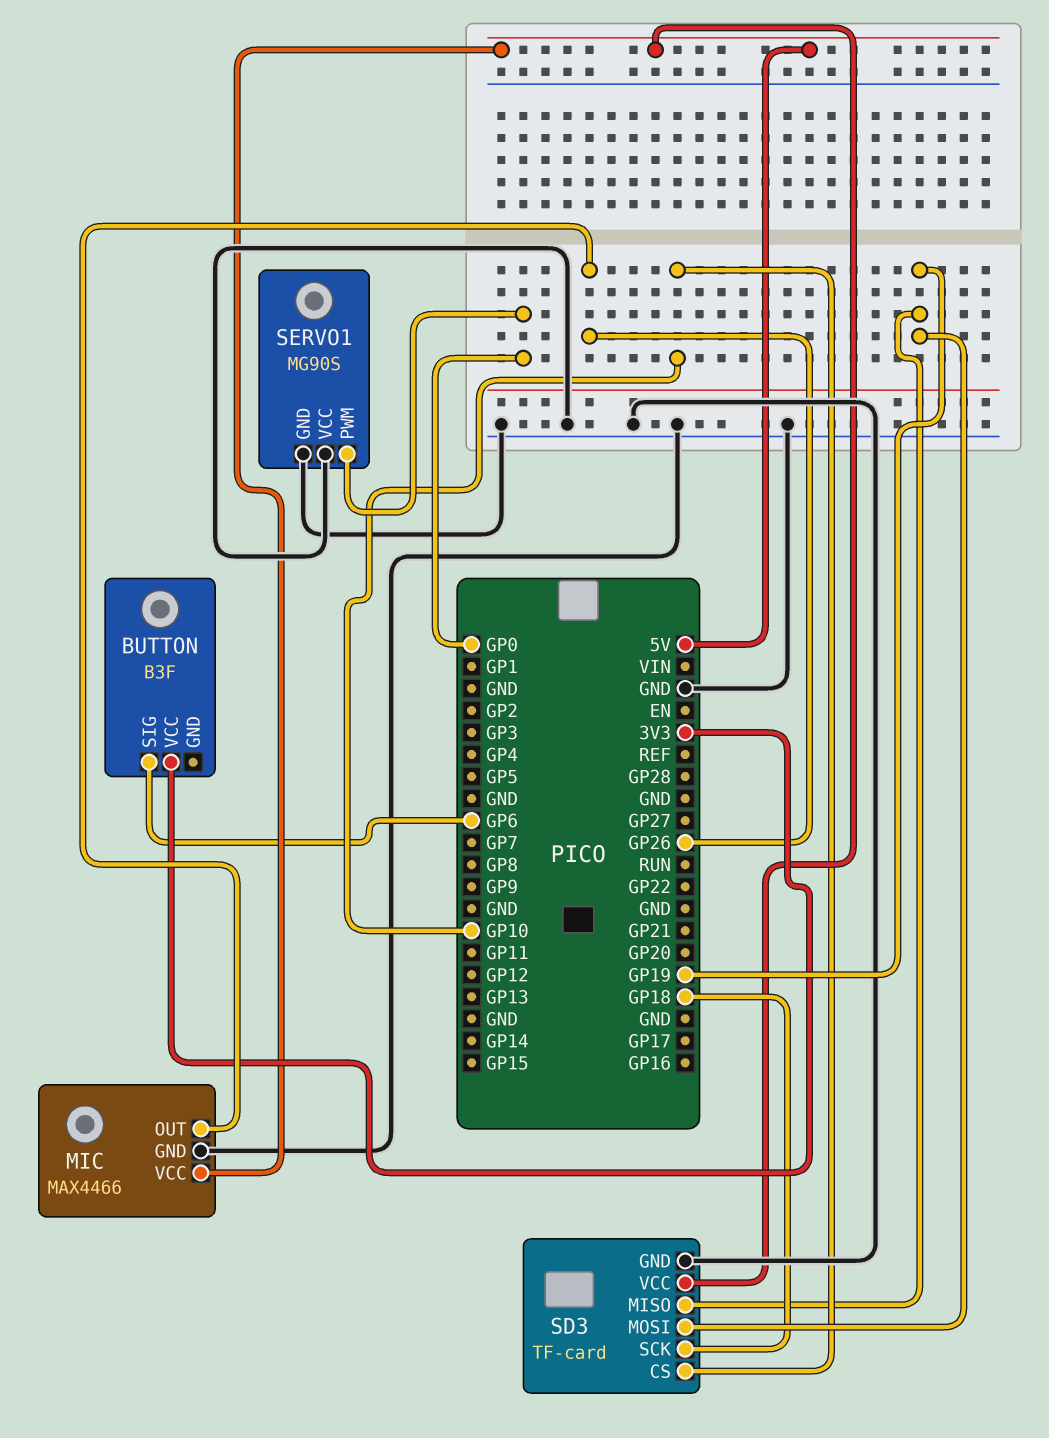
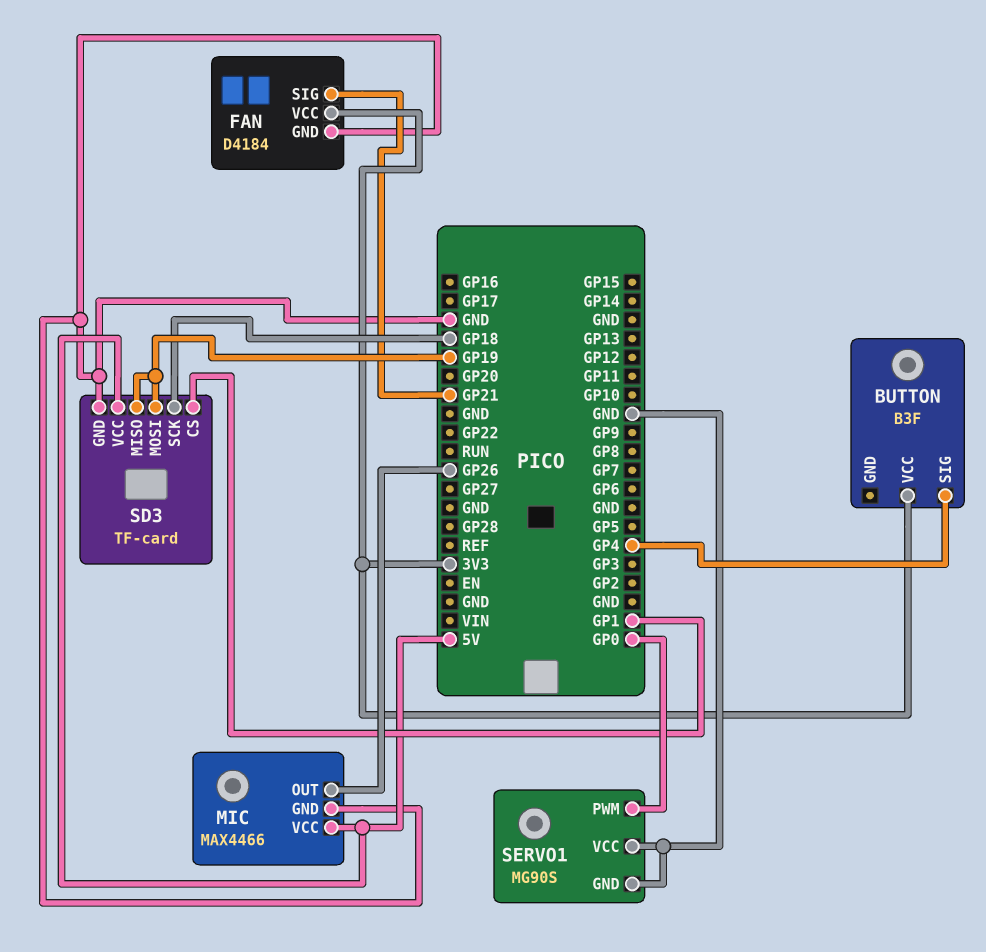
BUTTON pin SIG: GP6 -> GP4
FAN: none -> D4184
FAN pin GND: none -> GND
FAN pin SIG: none -> GP21
FAN pin VCC: none -> 3V3
SD3 pin CS: GP10 -> GP1

